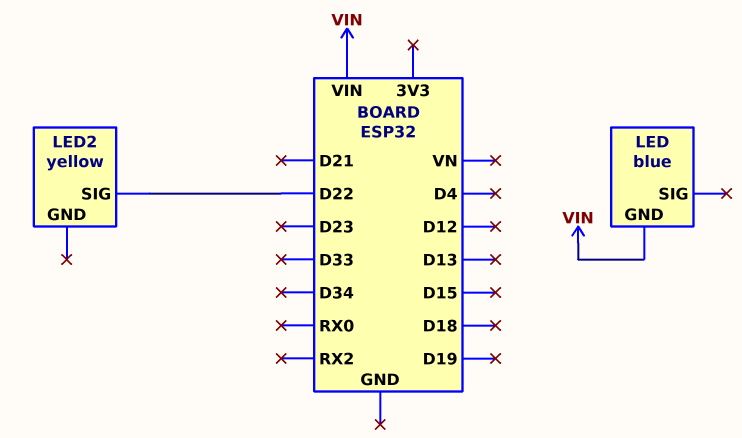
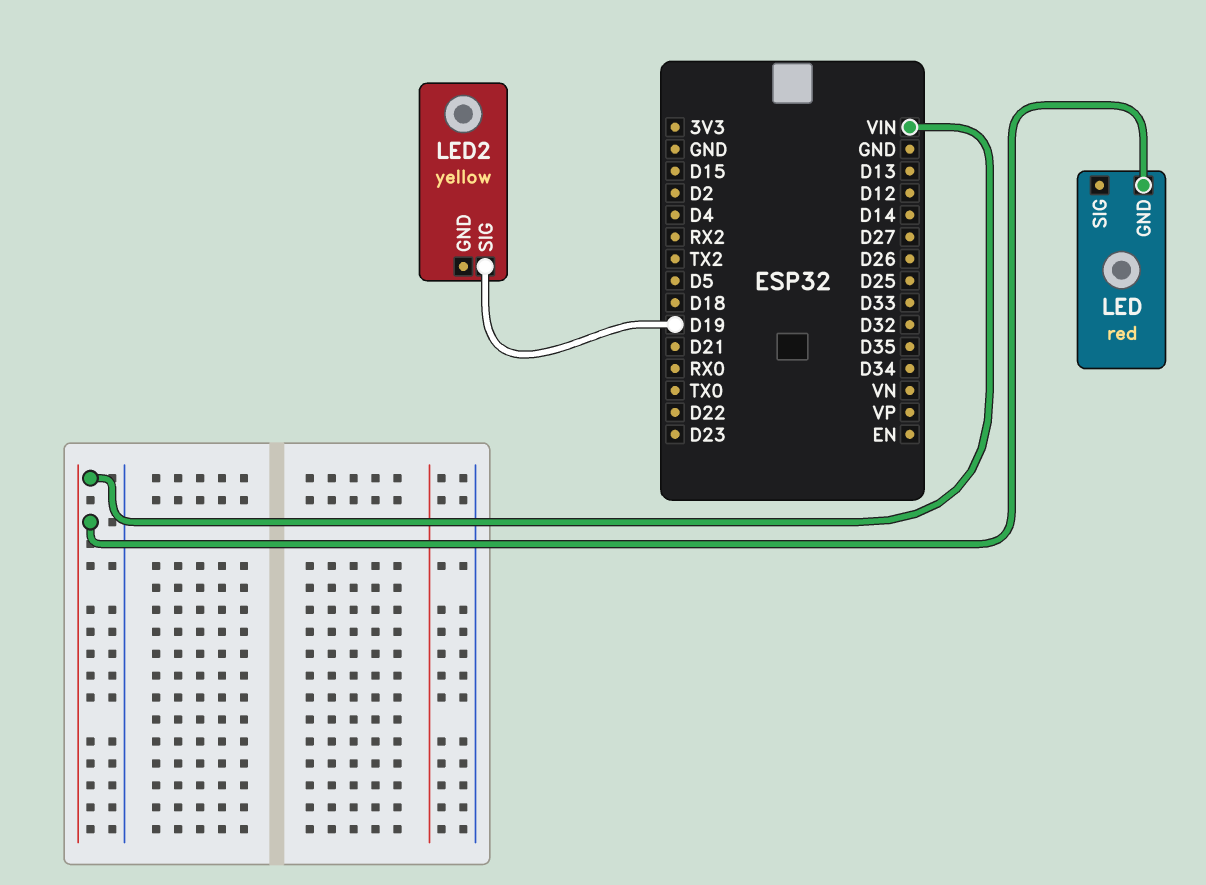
LED: blue -> red
LED2 pin SIG: D22 -> D19

